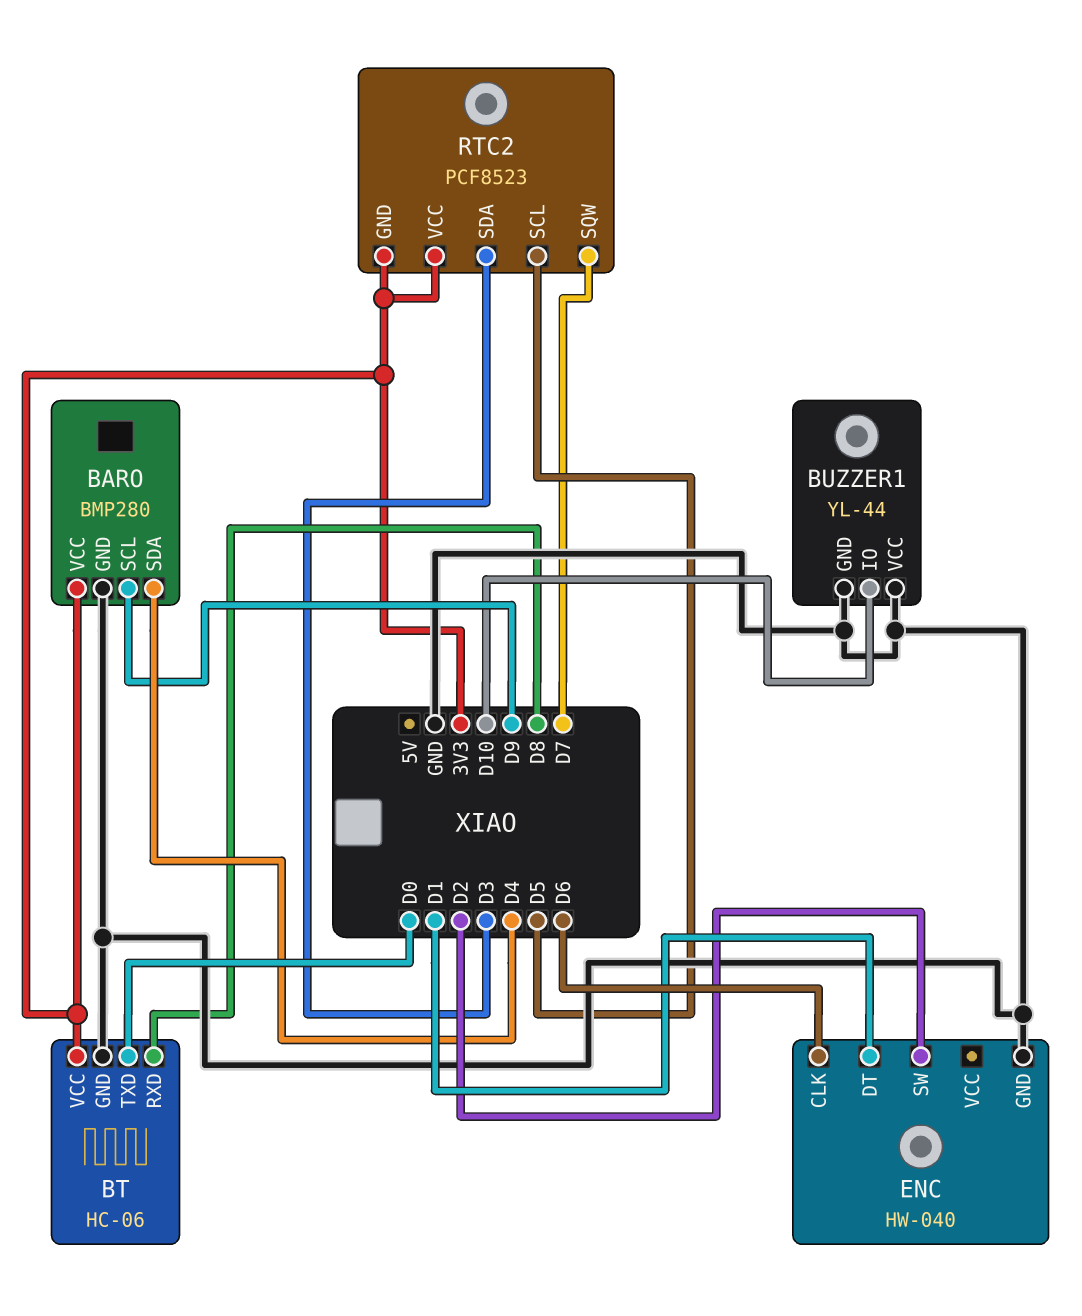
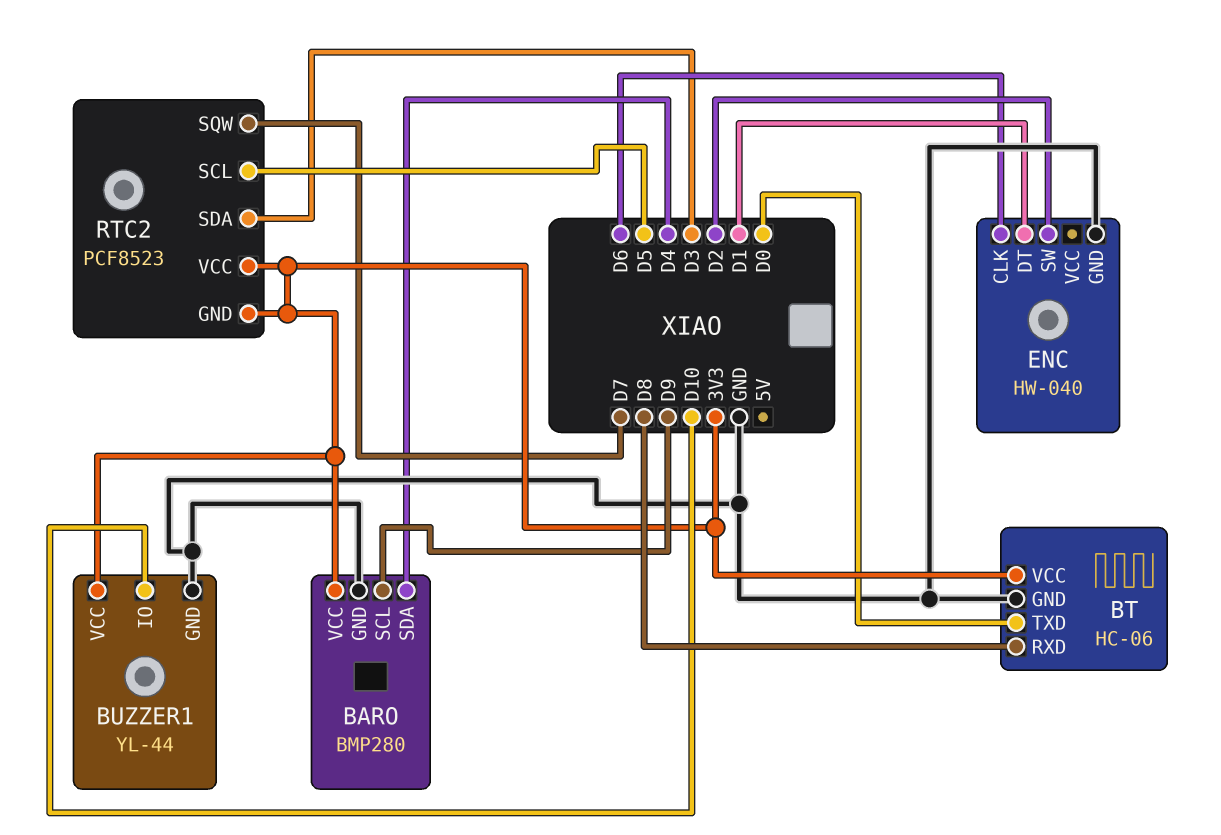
BUZZER1 pin VCC: GND -> 3V3

